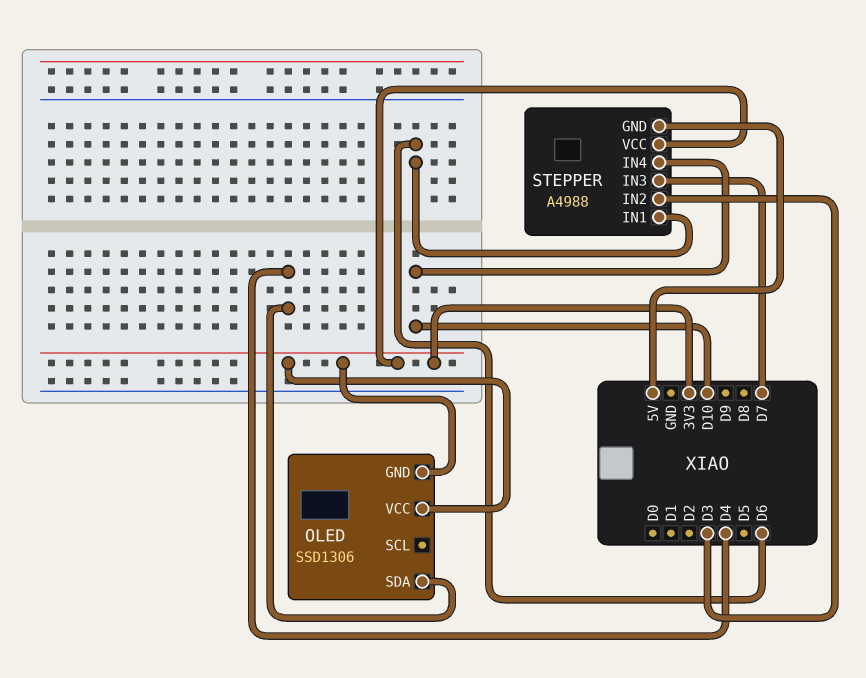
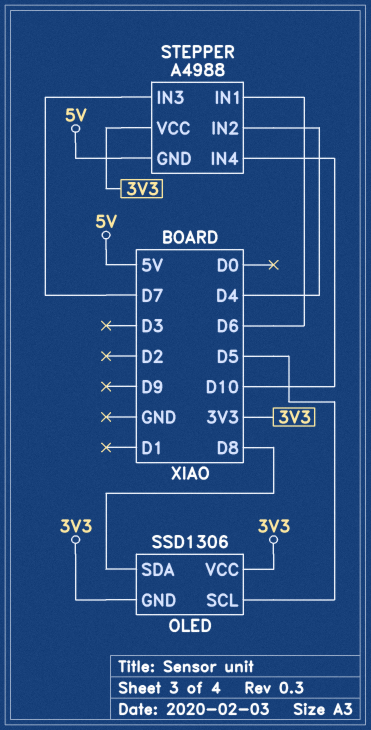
OLED pin SCL: none -> D5
OLED pin SDA: D4 -> D8
STEPPER pin IN2: D3 -> D4

